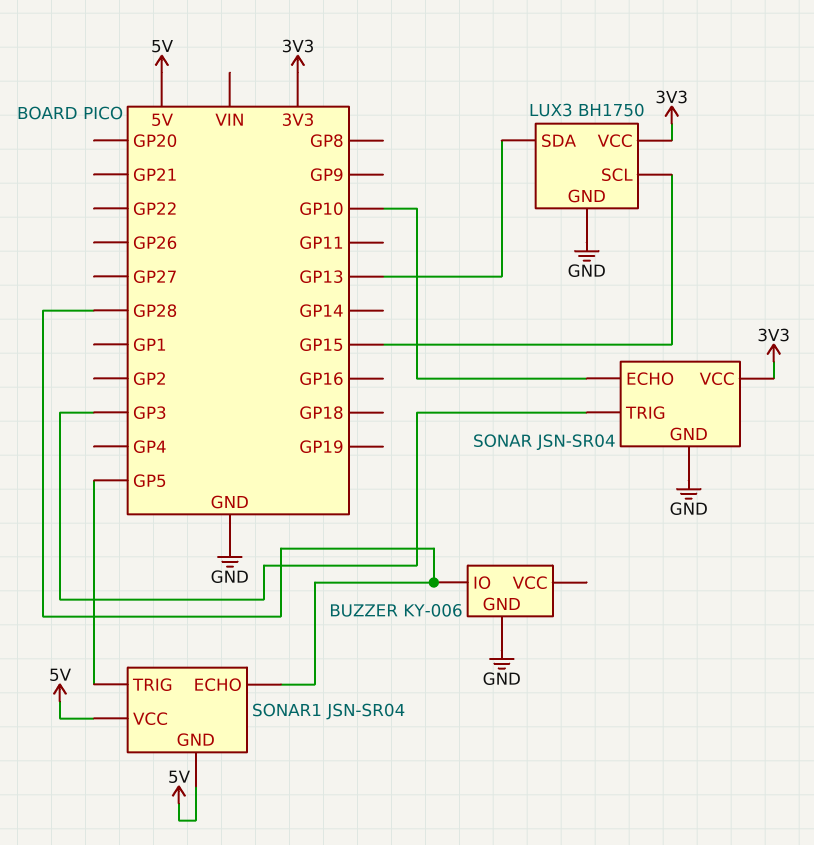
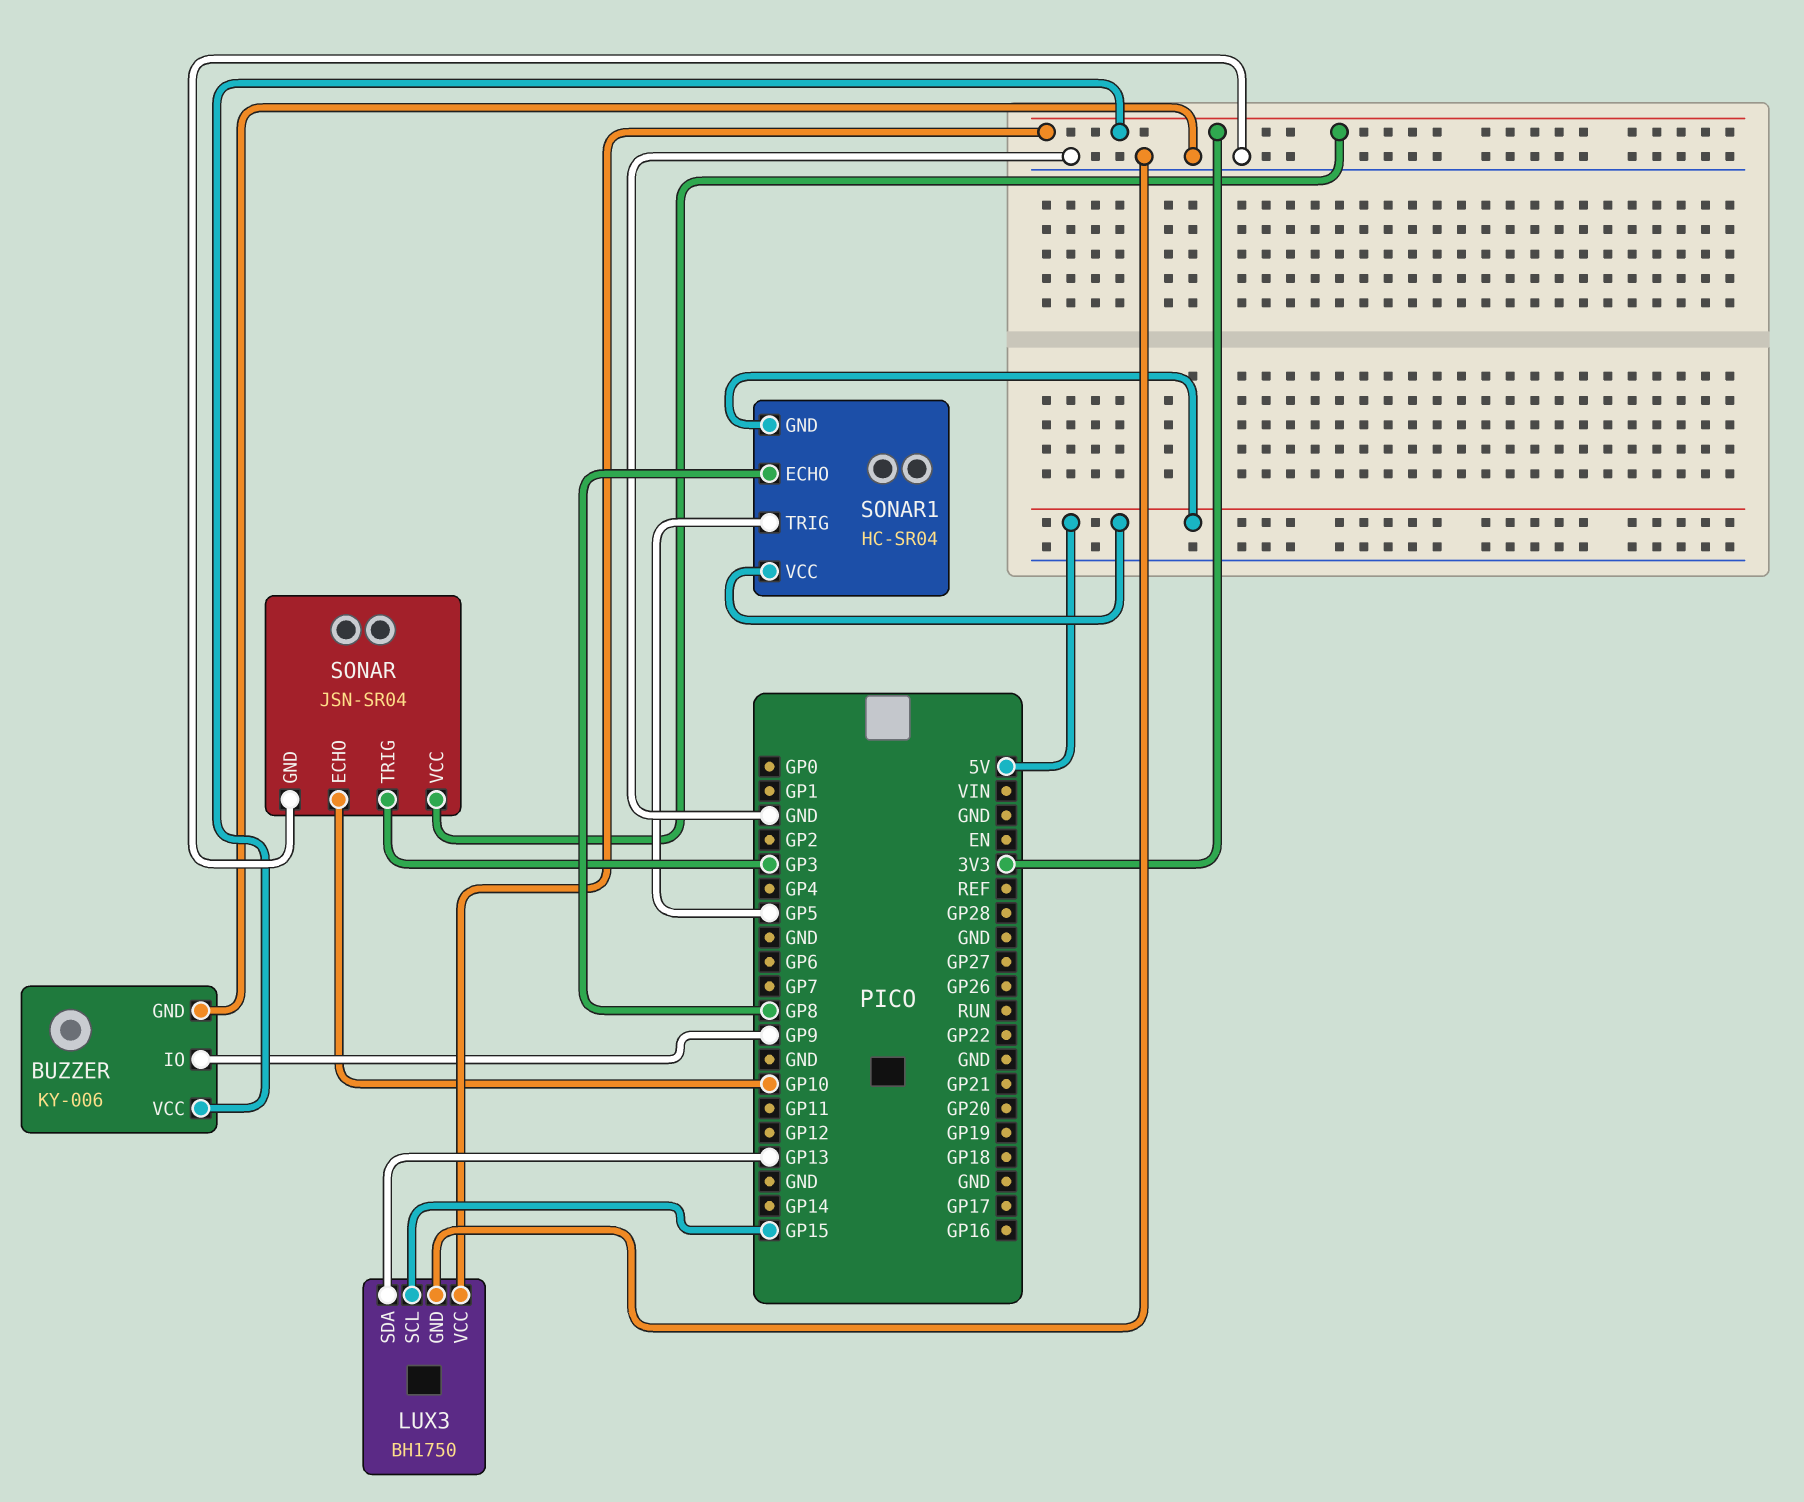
BUZZER pin IO: GP28 -> GP9
BUZZER pin VCC: none -> 3V3
SONAR1: JSN-SR04 -> HC-SR04
SONAR1 pin ECHO: GP28 -> GP8

